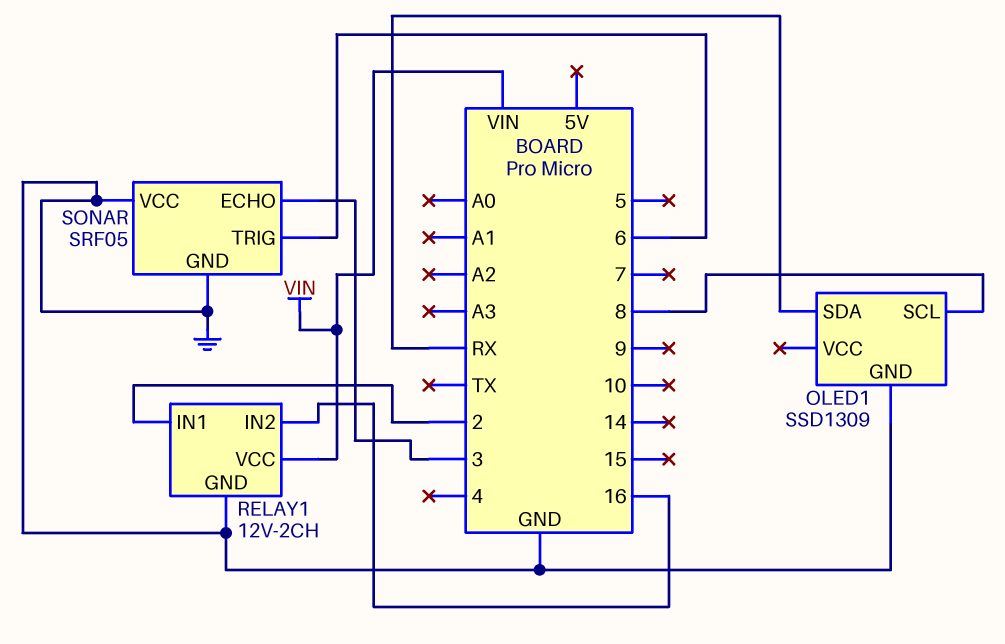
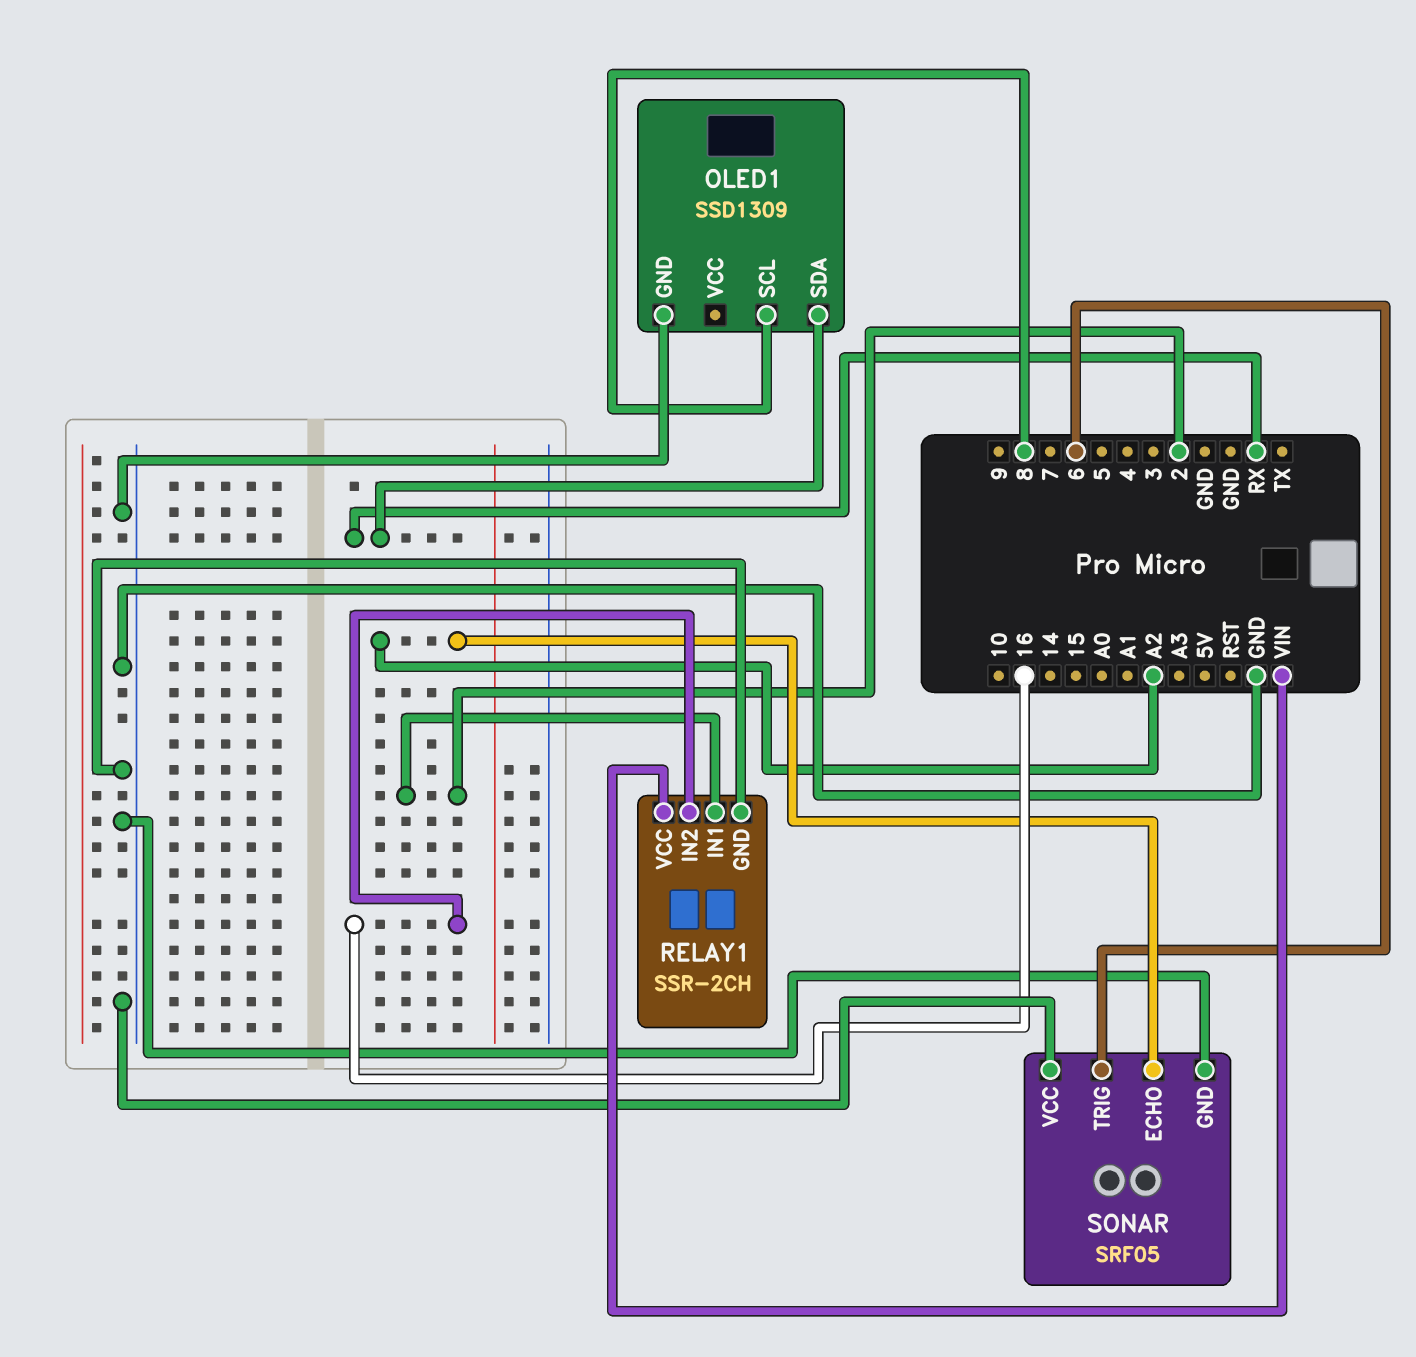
RELAY1: 12V-2CH -> SSR-2CH
SONAR pin ECHO: 3 -> A2

